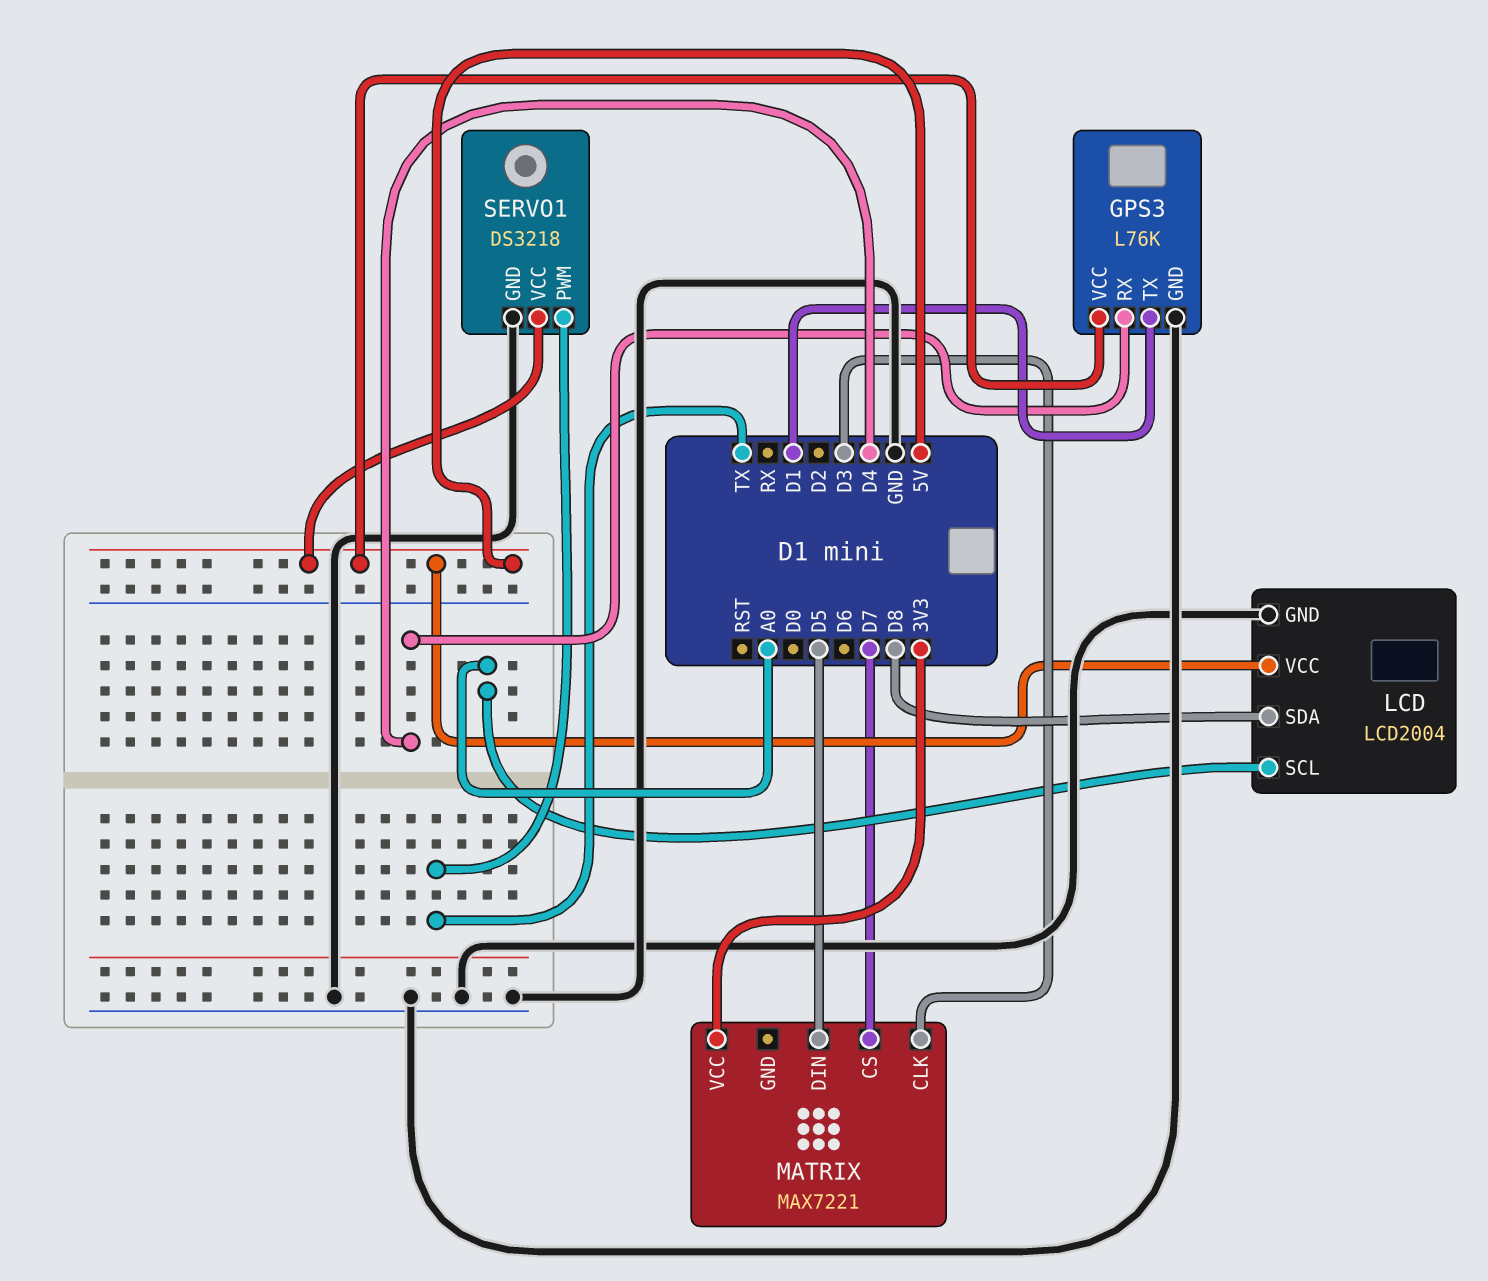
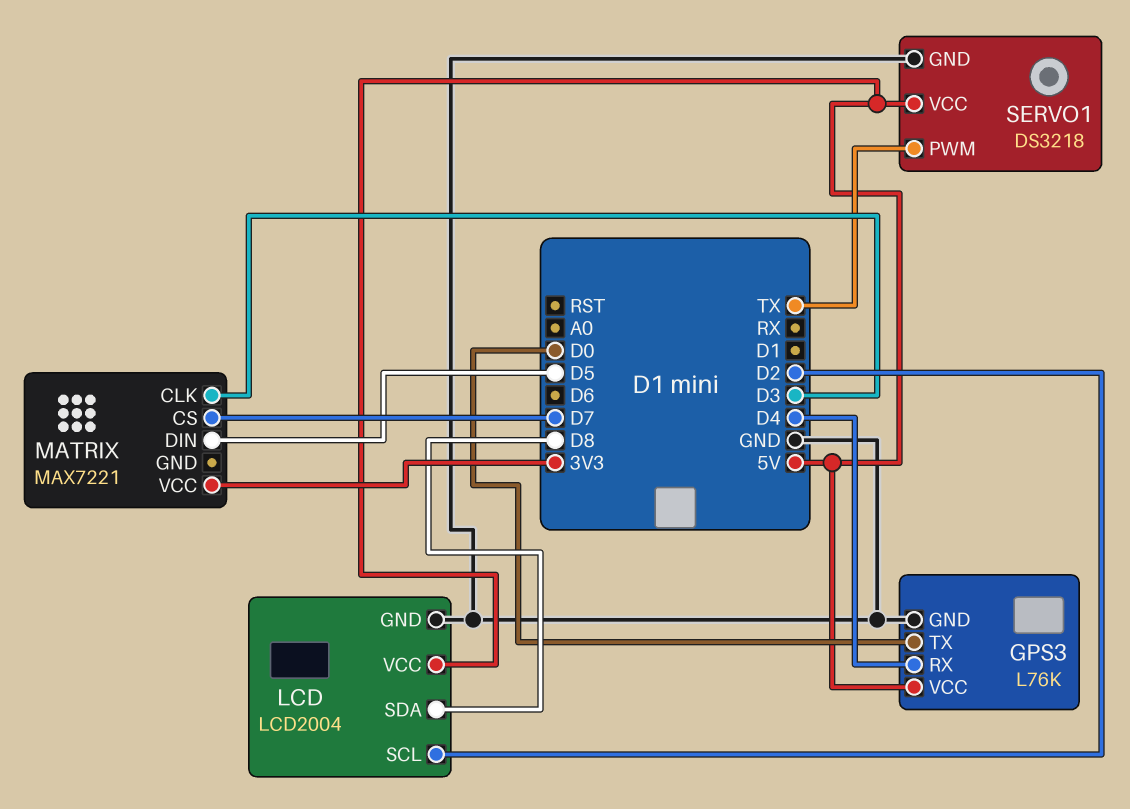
GPS3 pin TX: D1 -> D0
LCD pin SCL: A0 -> D2

